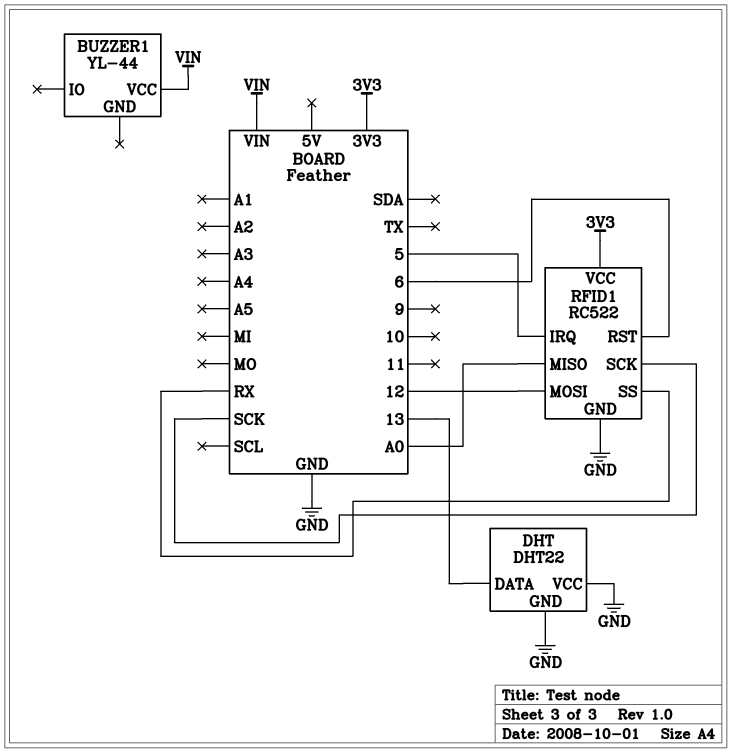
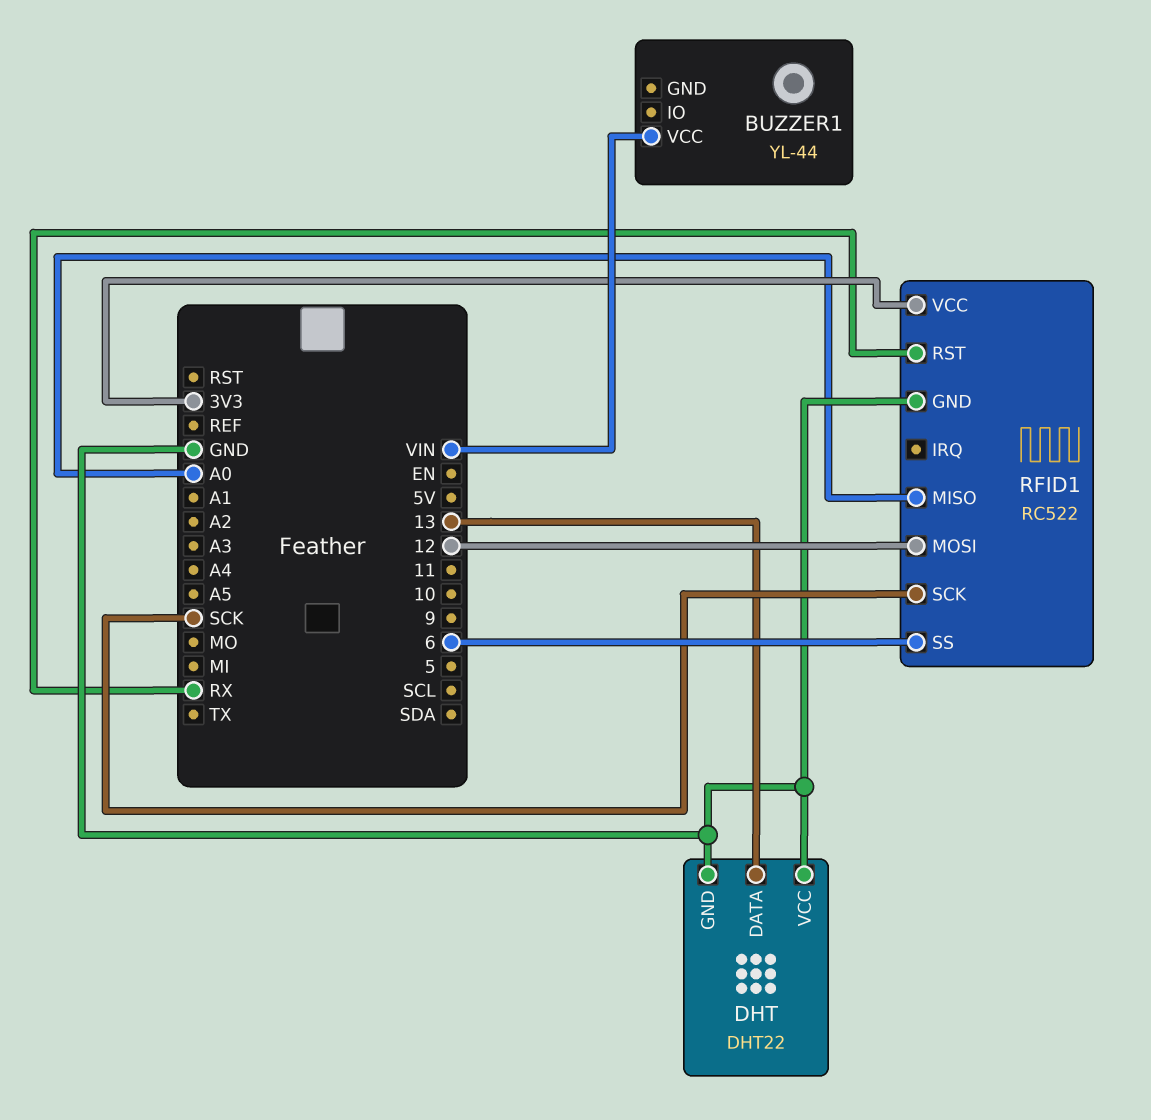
RFID1 pin IRQ: 5 -> none
RFID1 pin RST: 6 -> RX
RFID1 pin SS: RX -> 6

